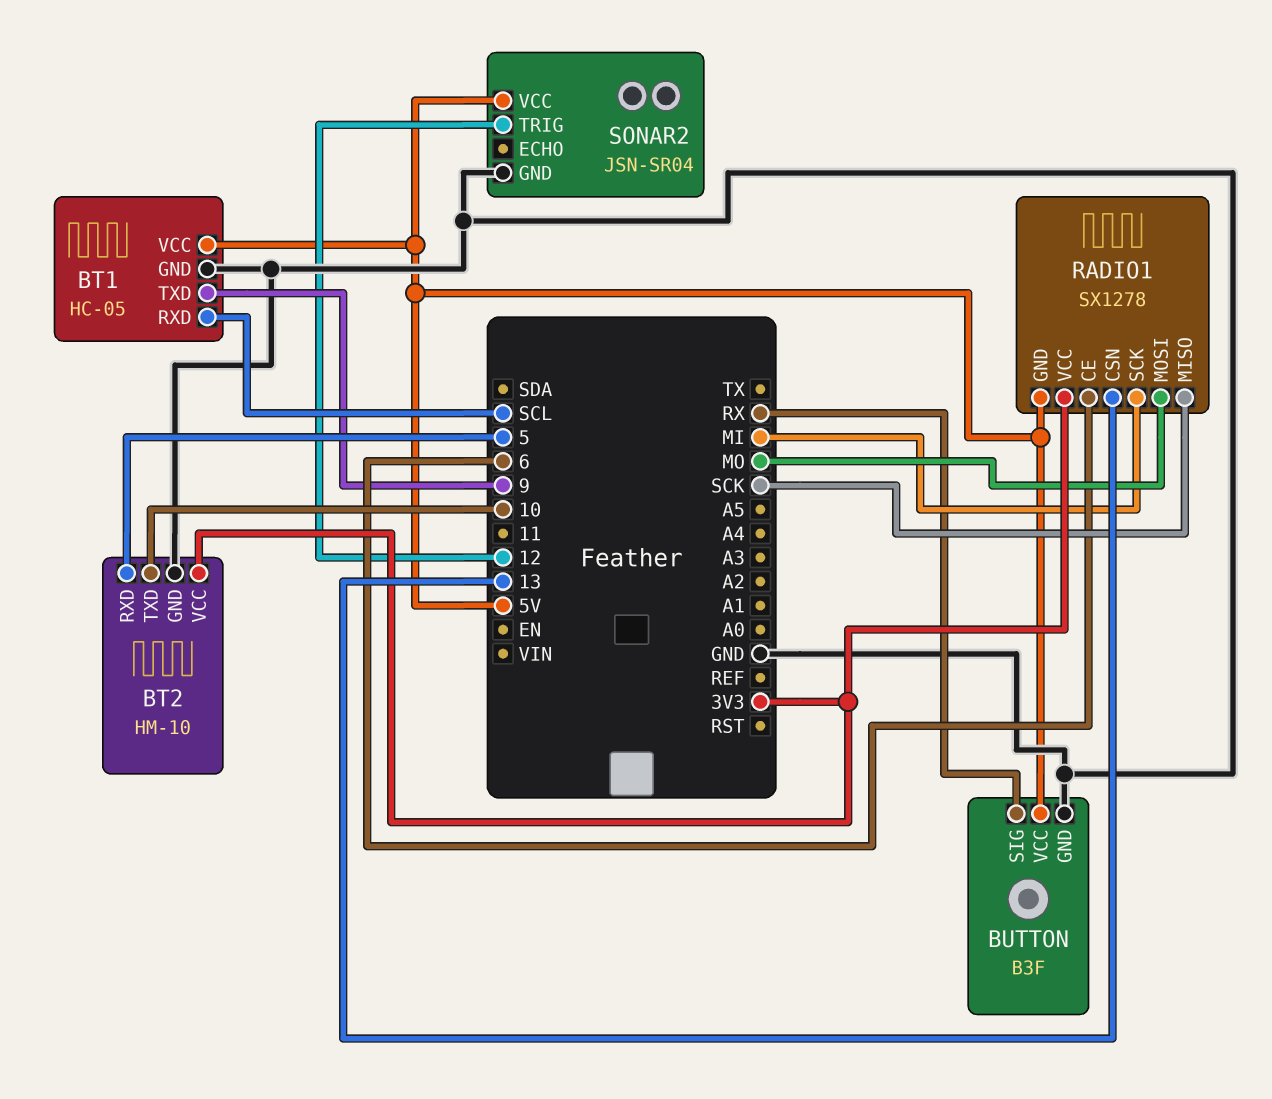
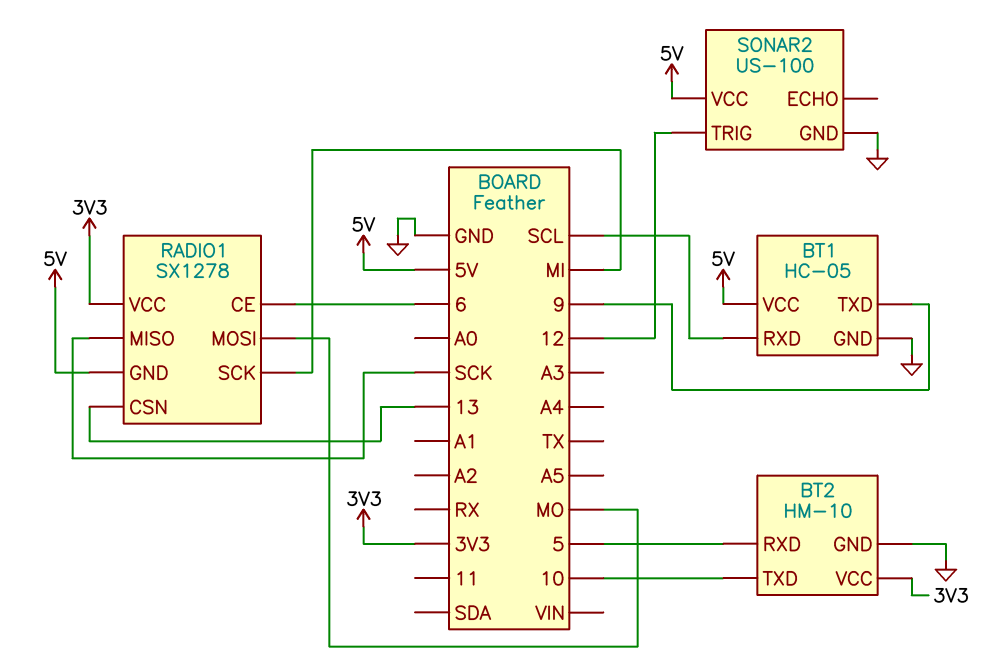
BUTTON: B3F -> none
BUTTON pin GND: GND -> none
BUTTON pin SIG: RX -> none
BUTTON pin VCC: 5V -> none
SONAR2: JSN-SR04 -> US-100

